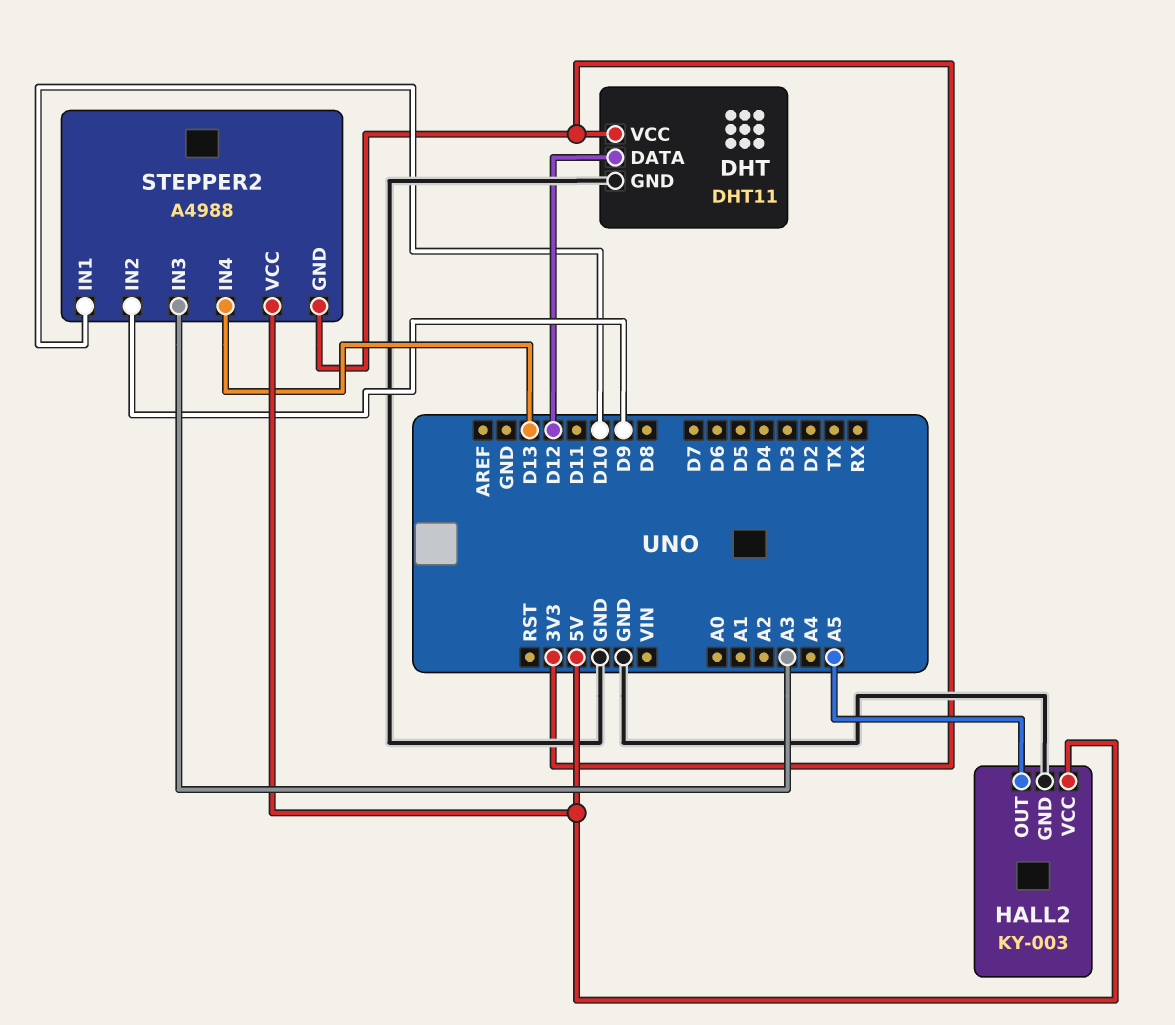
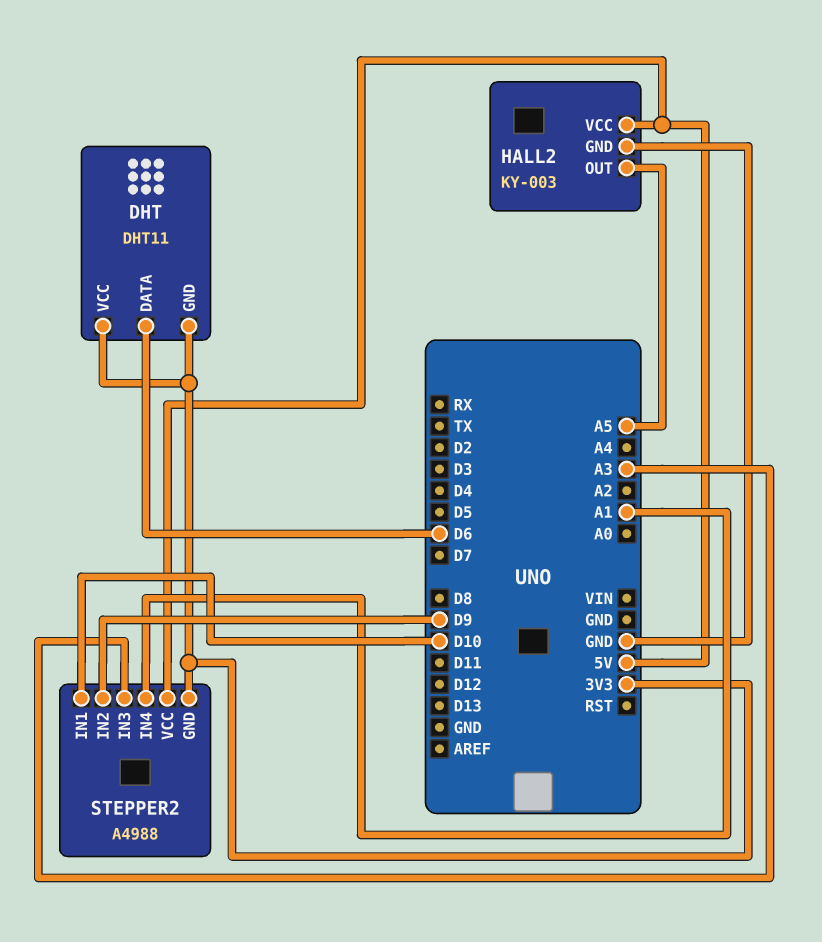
DHT pin DATA: D12 -> D6
DHT pin GND: GND -> 3V3
STEPPER2 pin IN4: D13 -> A1

